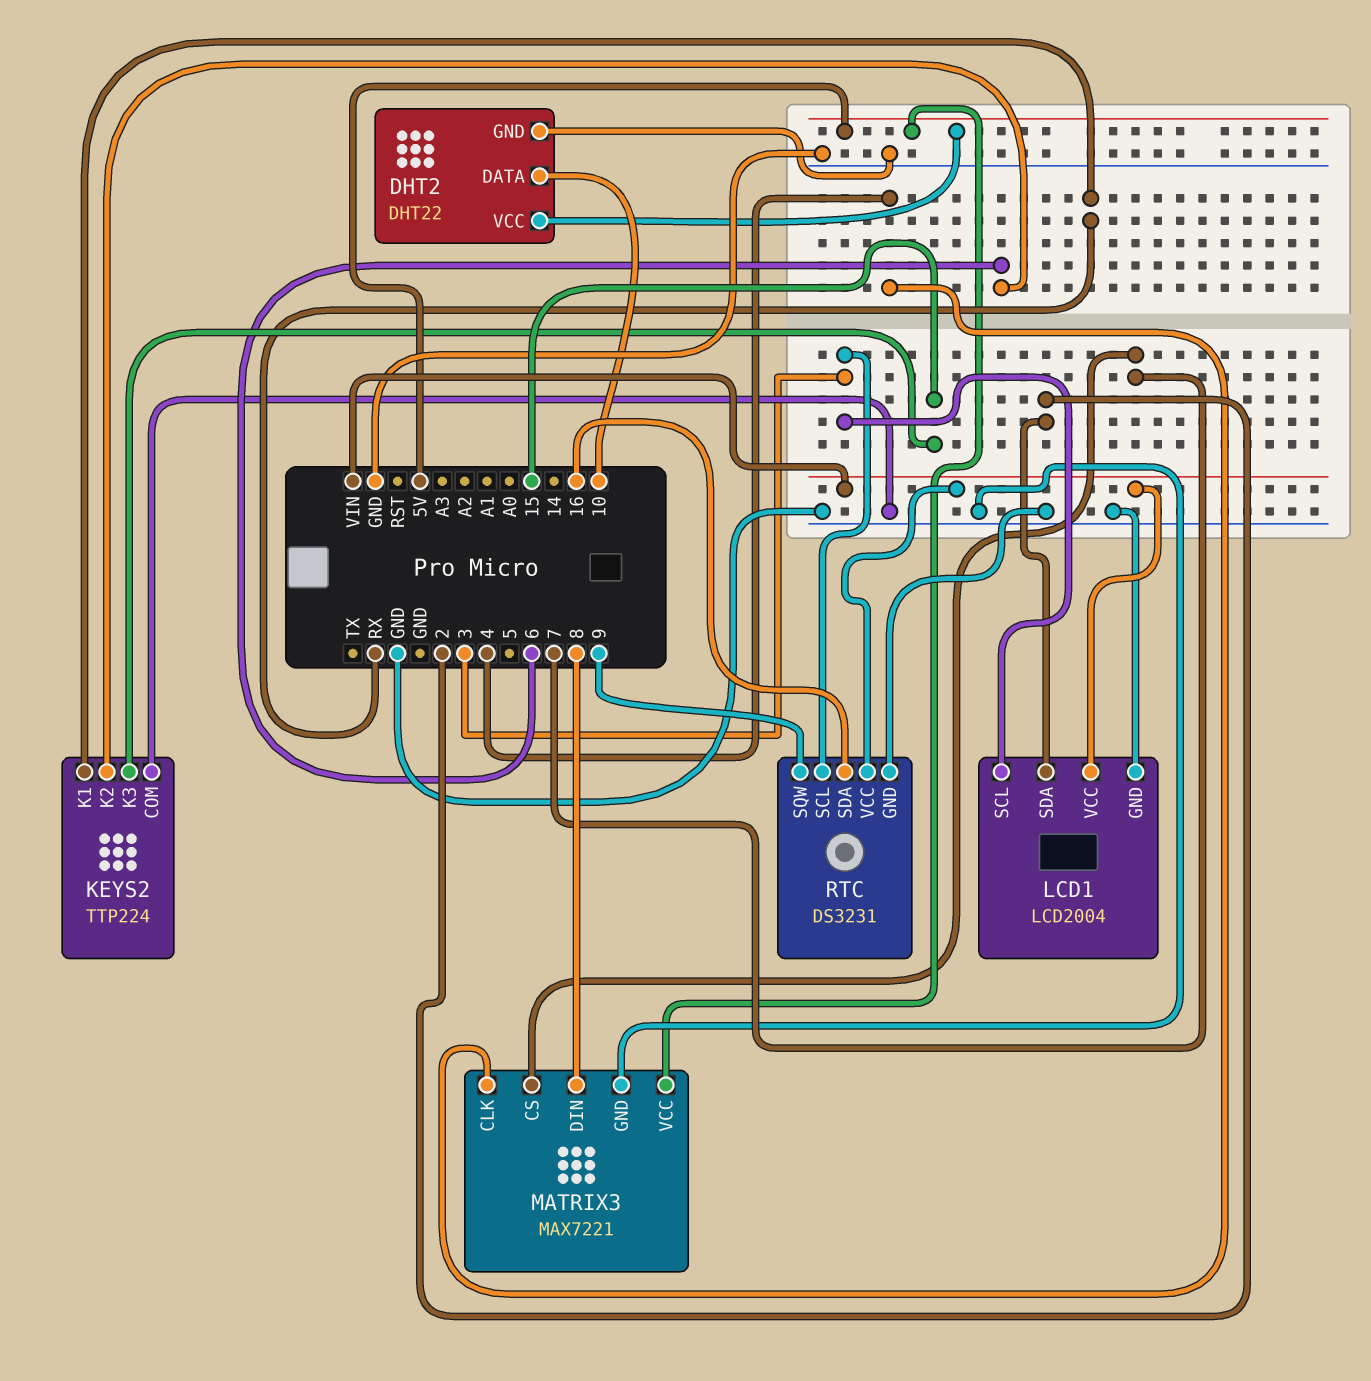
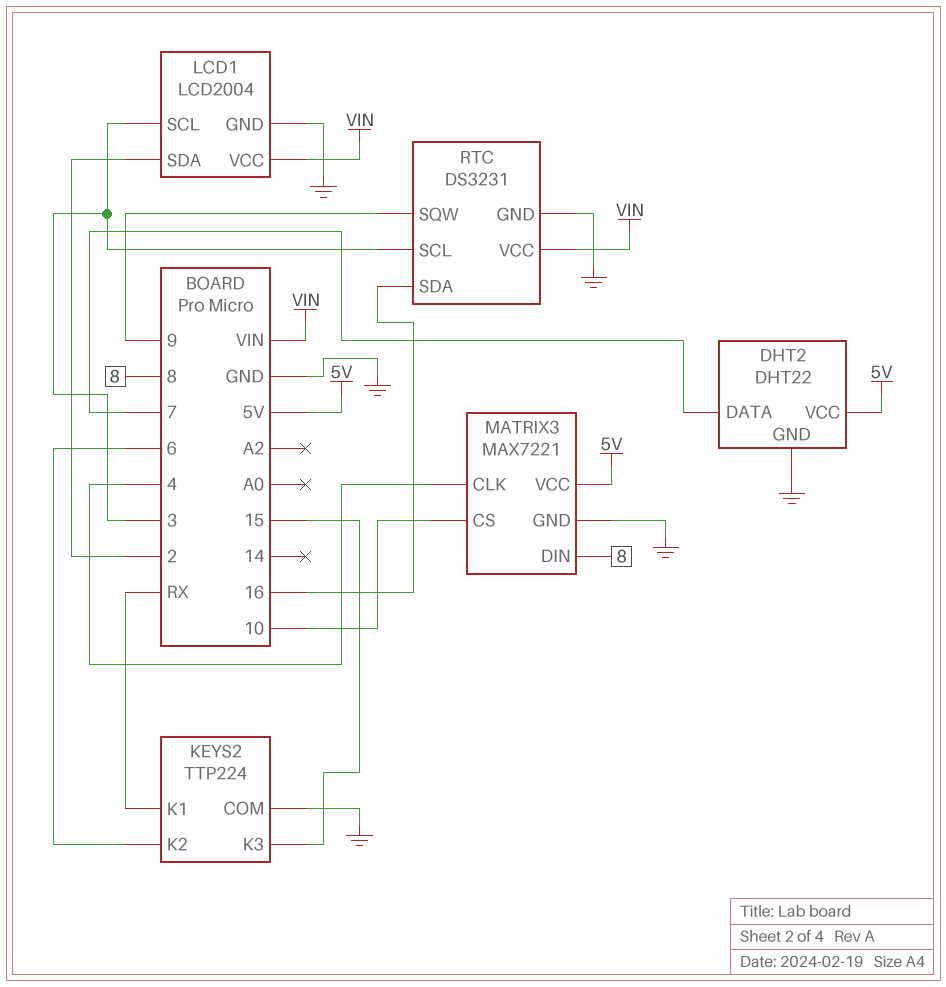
DHT2 pin DATA: 10 -> 7
MATRIX3 pin CS: 7 -> 10

